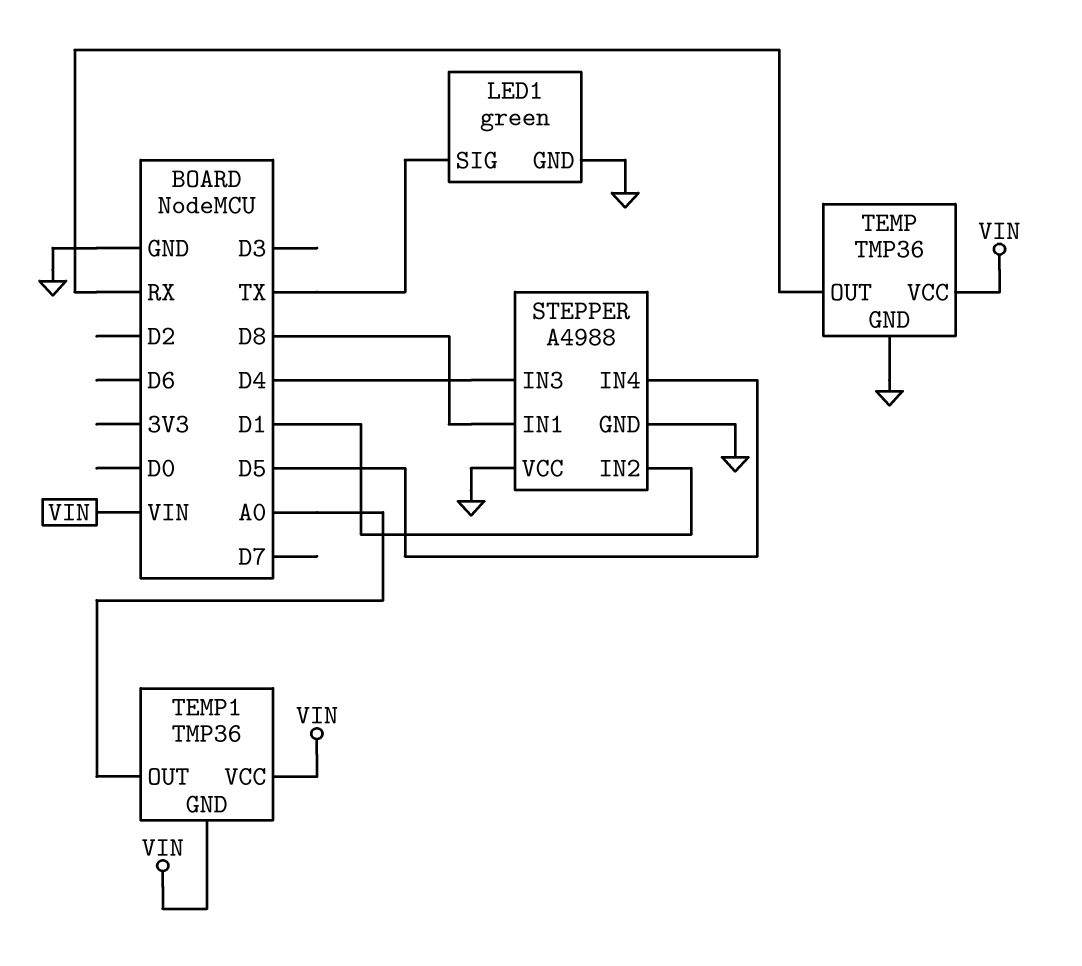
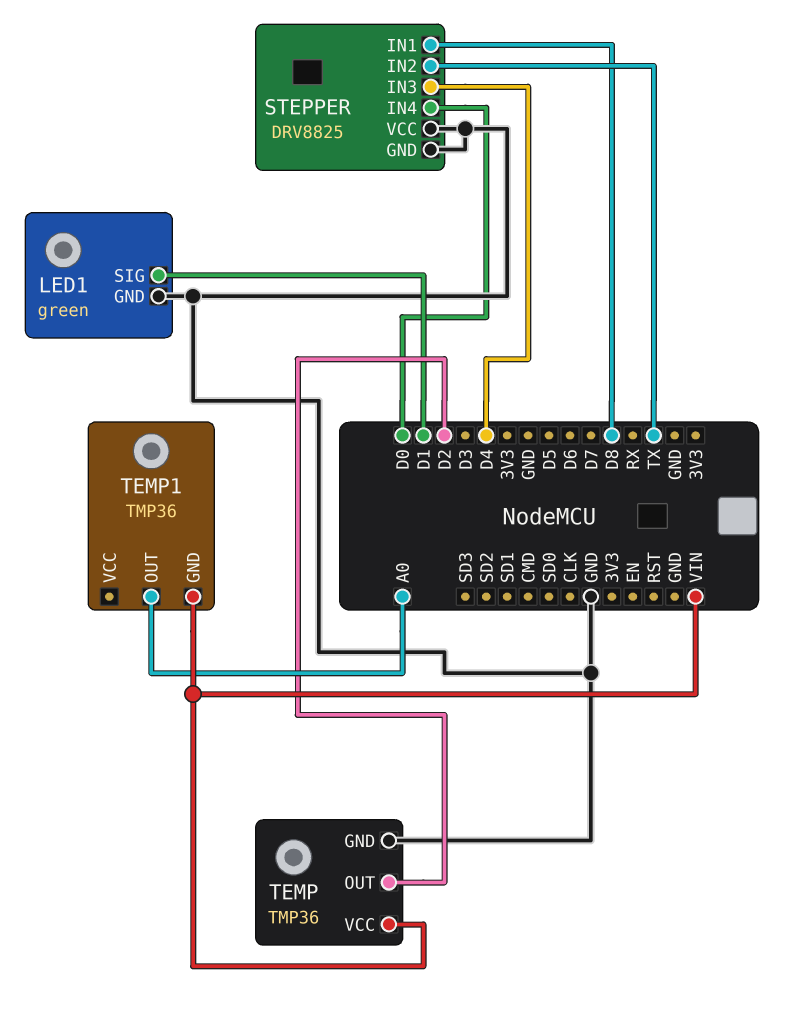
LED1 pin SIG: TX -> D1
STEPPER: A4988 -> DRV8825
STEPPER pin IN2: D1 -> TX
STEPPER pin IN4: D5 -> D0
TEMP pin OUT: RX -> D2
TEMP1 pin VCC: VIN -> none

